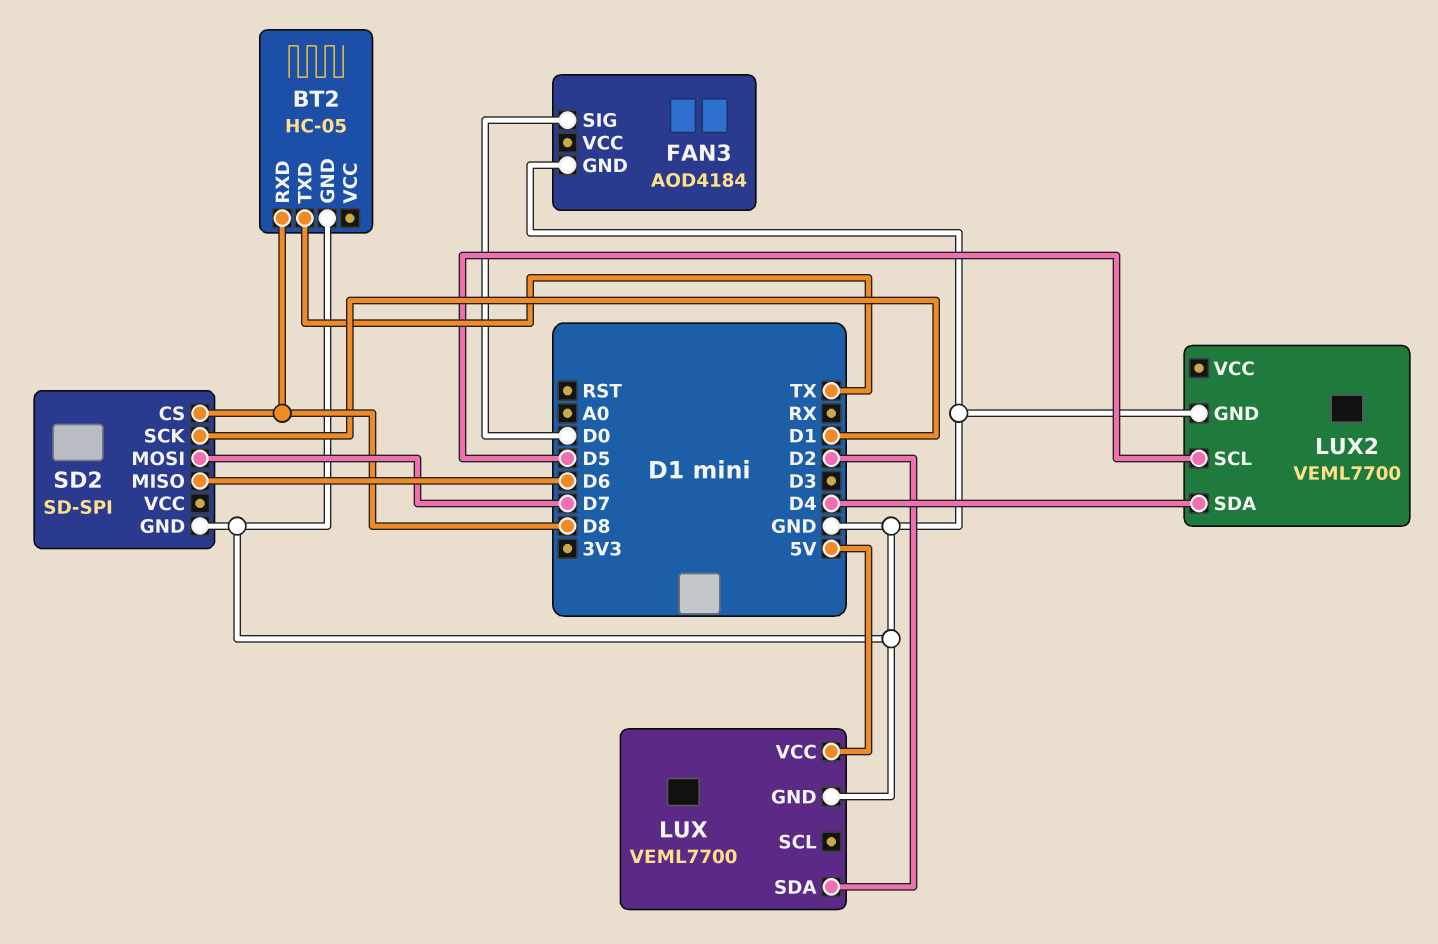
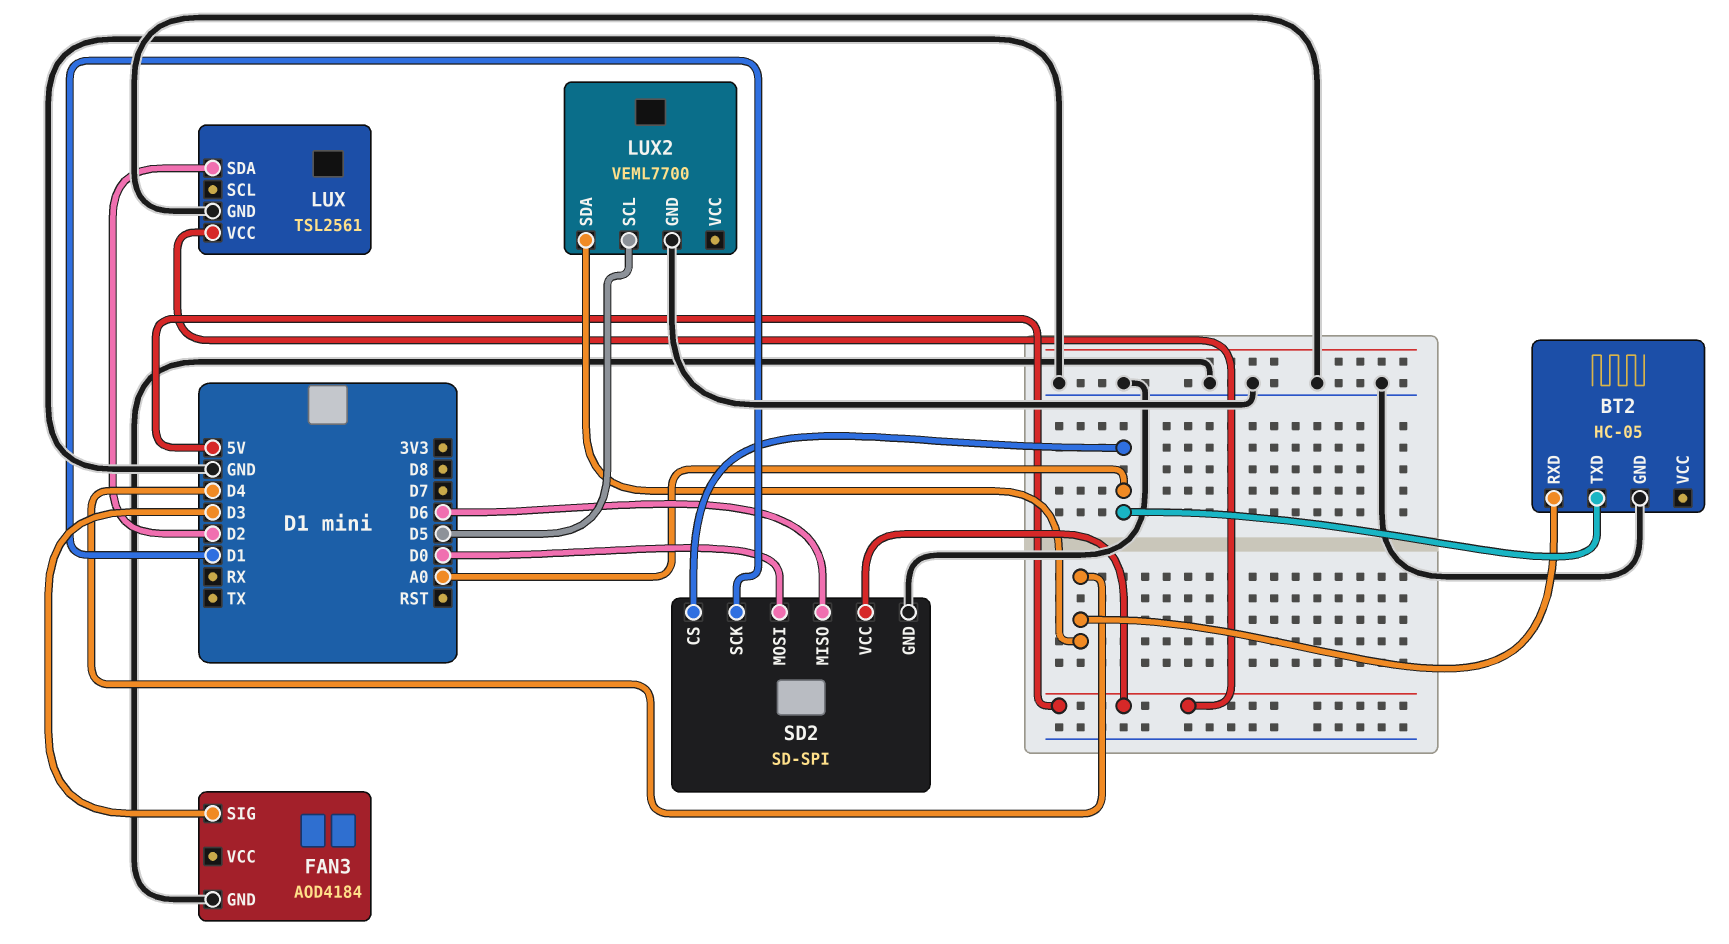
BT2 pin RXD: D8 -> D4
BT2 pin TXD: TX -> A0
FAN3 pin SIG: D0 -> D3
LUX: VEML7700 -> TSL2561
SD2 pin CS: D8 -> A0
SD2 pin MOSI: D7 -> D0
SD2 pin VCC: none -> 5V

